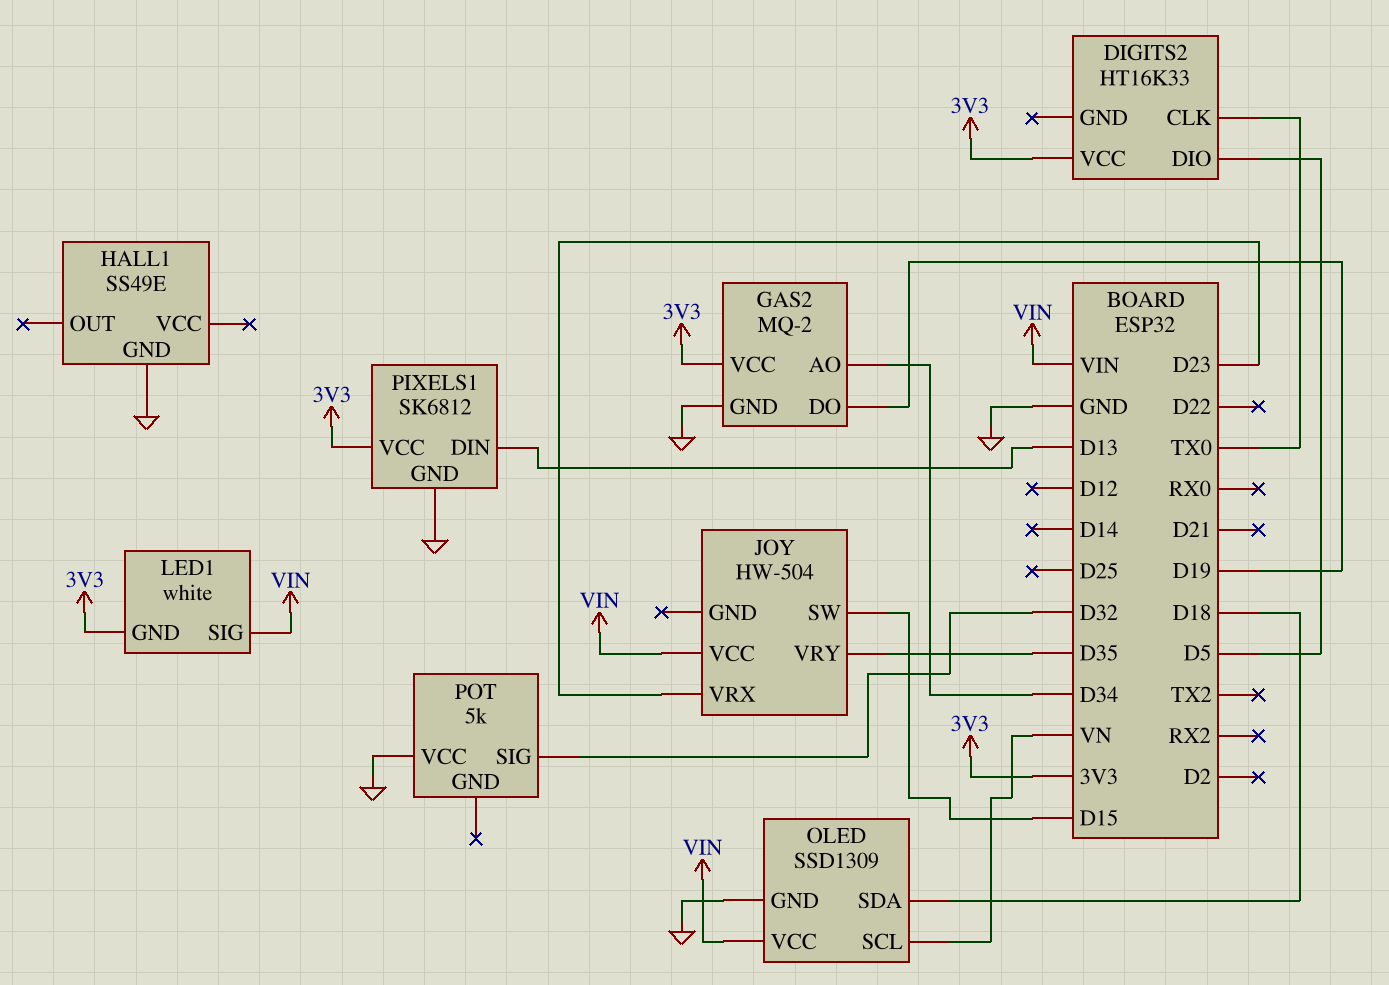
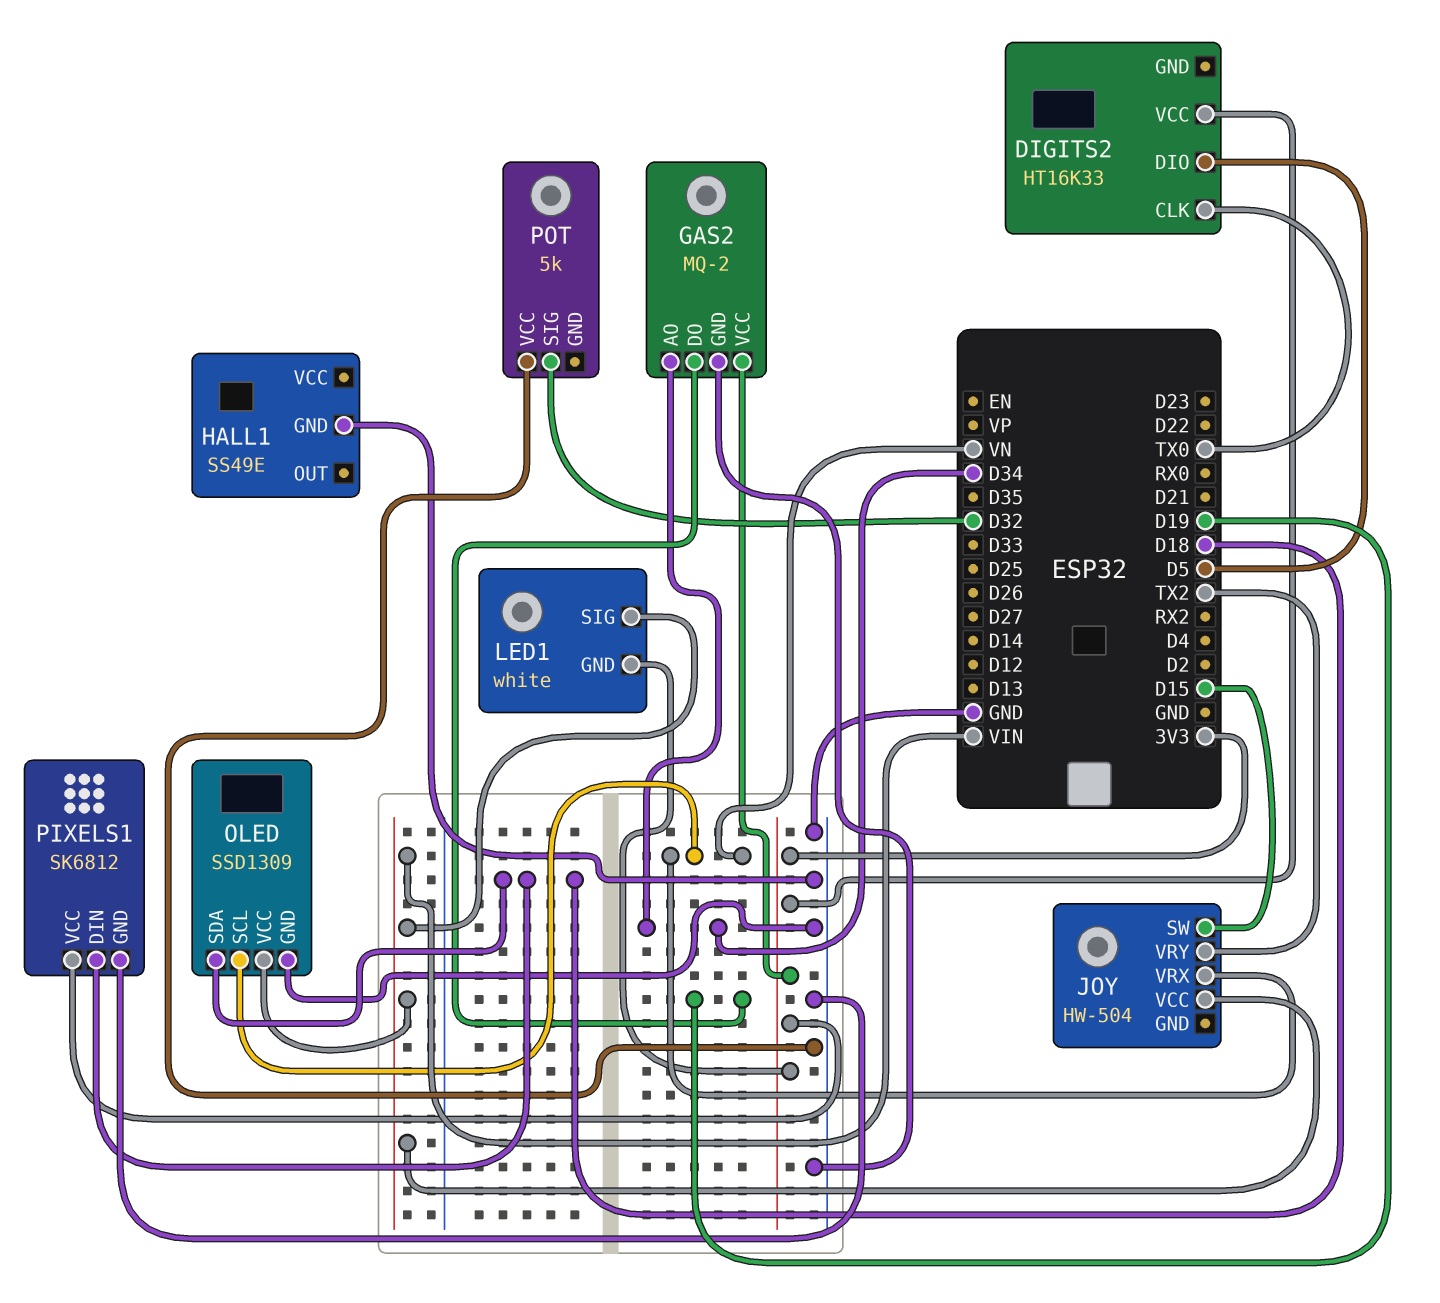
JOY pin VRX: D23 -> VN
JOY pin VRY: D35 -> TX2
PIXELS1 pin DIN: D13 -> D18

